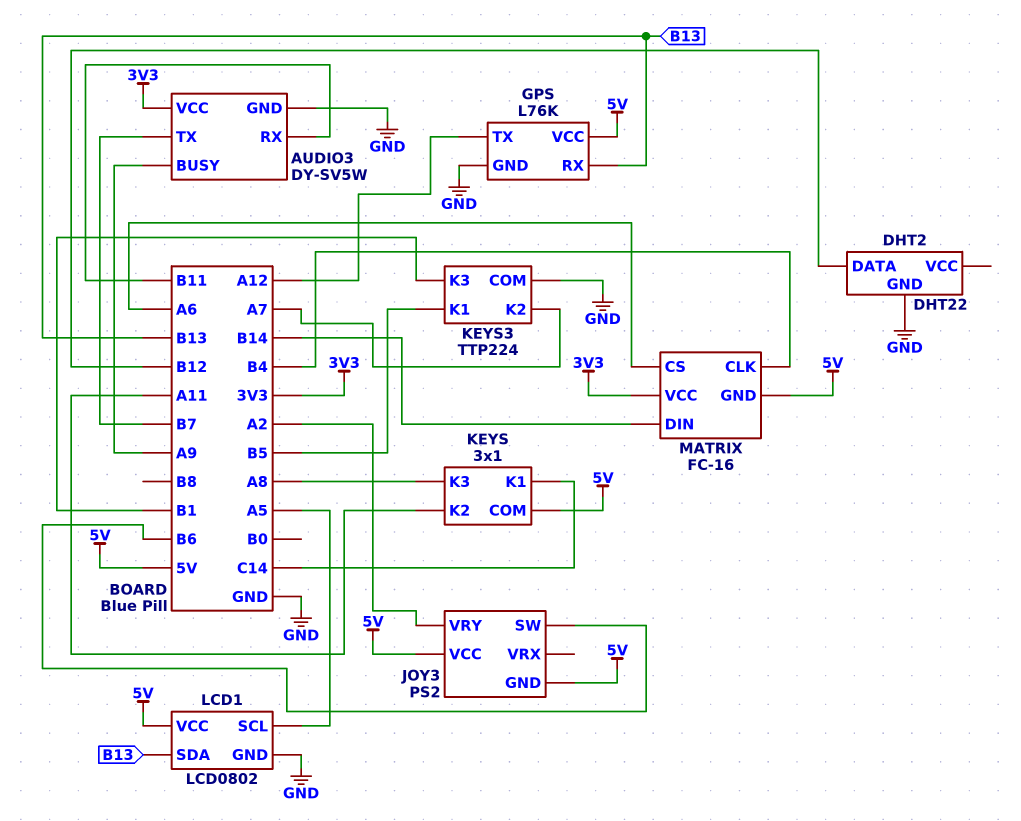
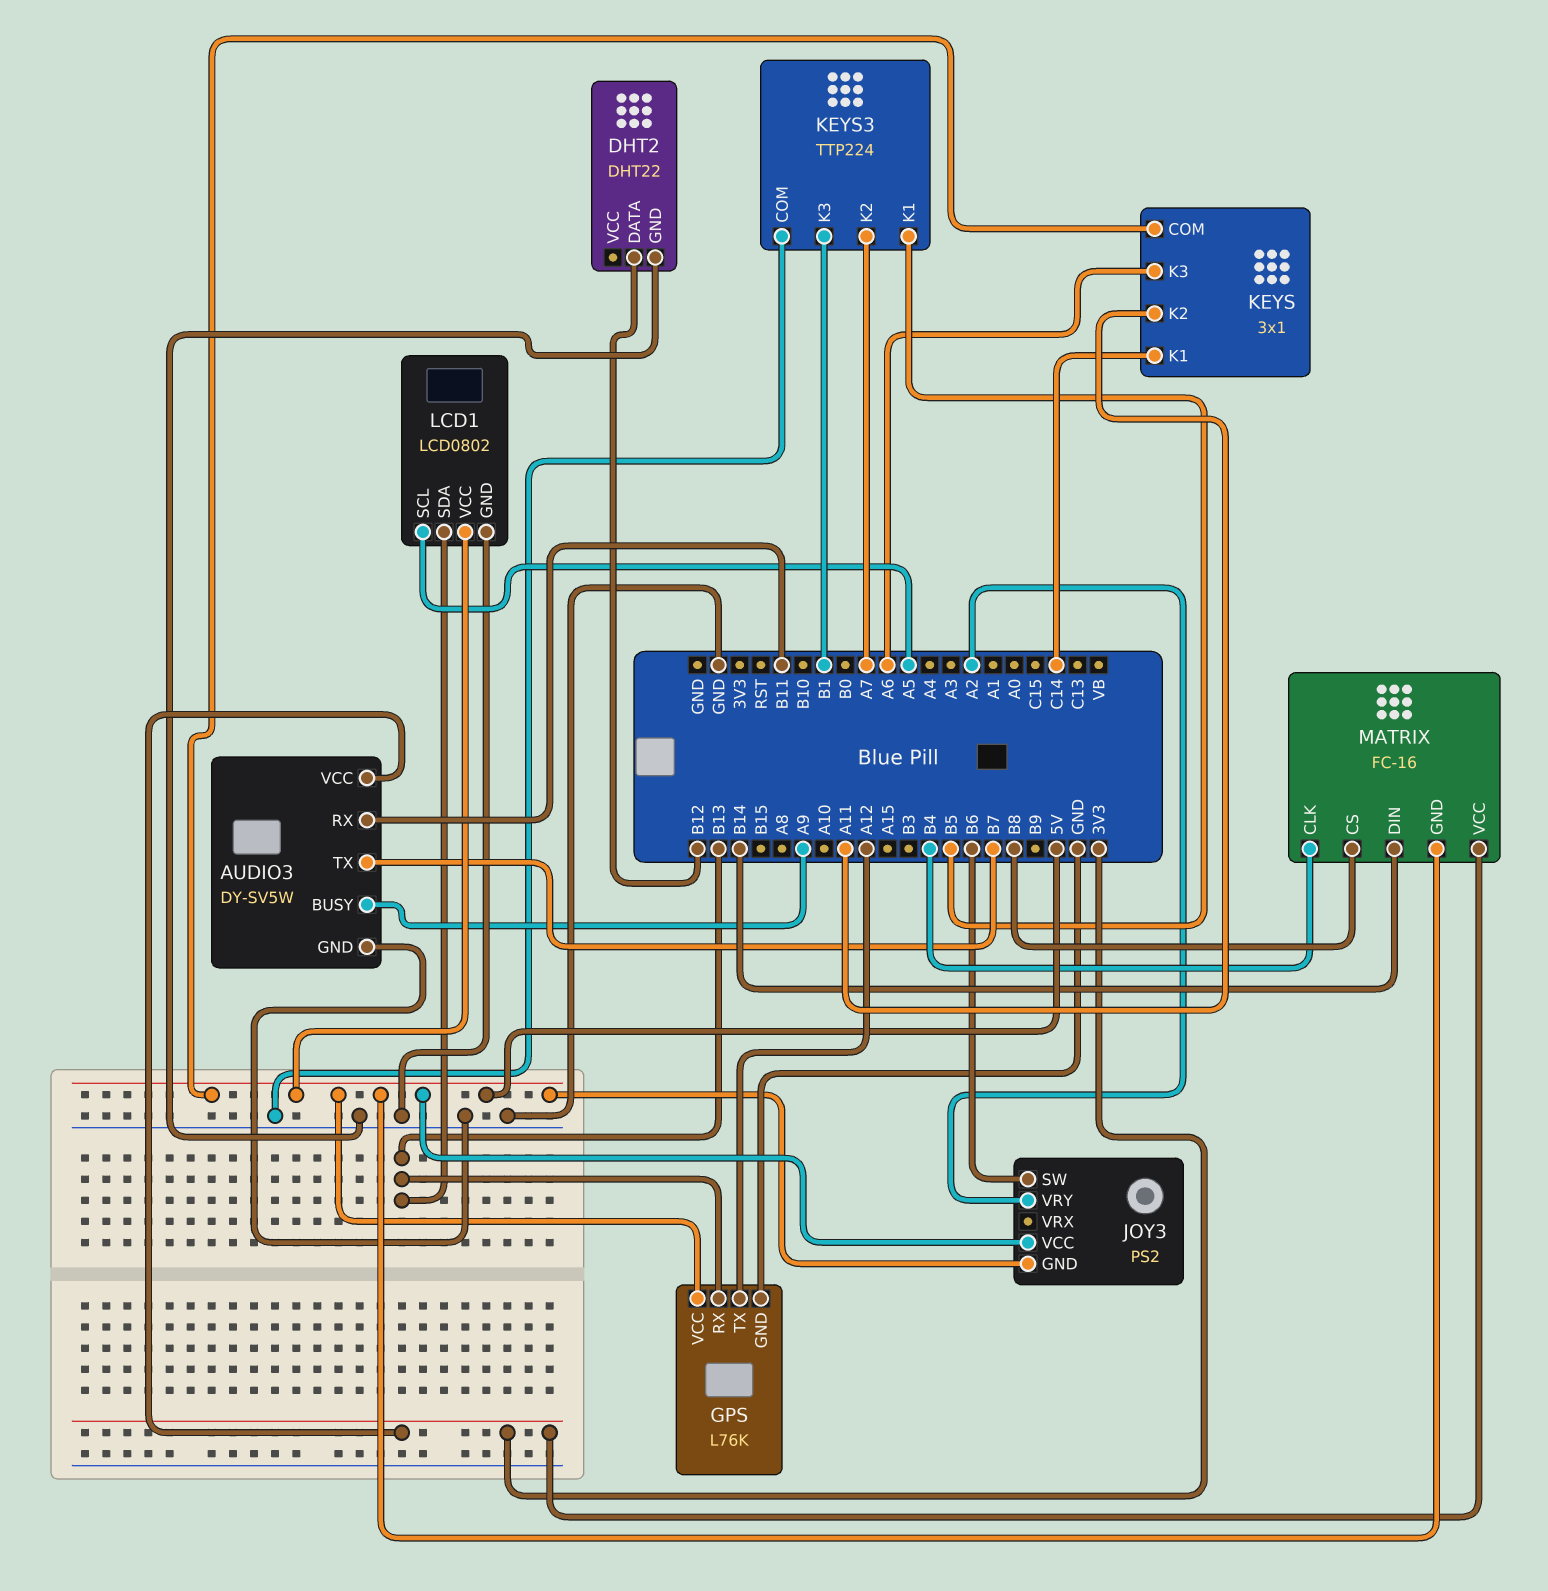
KEYS pin K3: A8 -> A6
MATRIX pin CS: A6 -> B8

